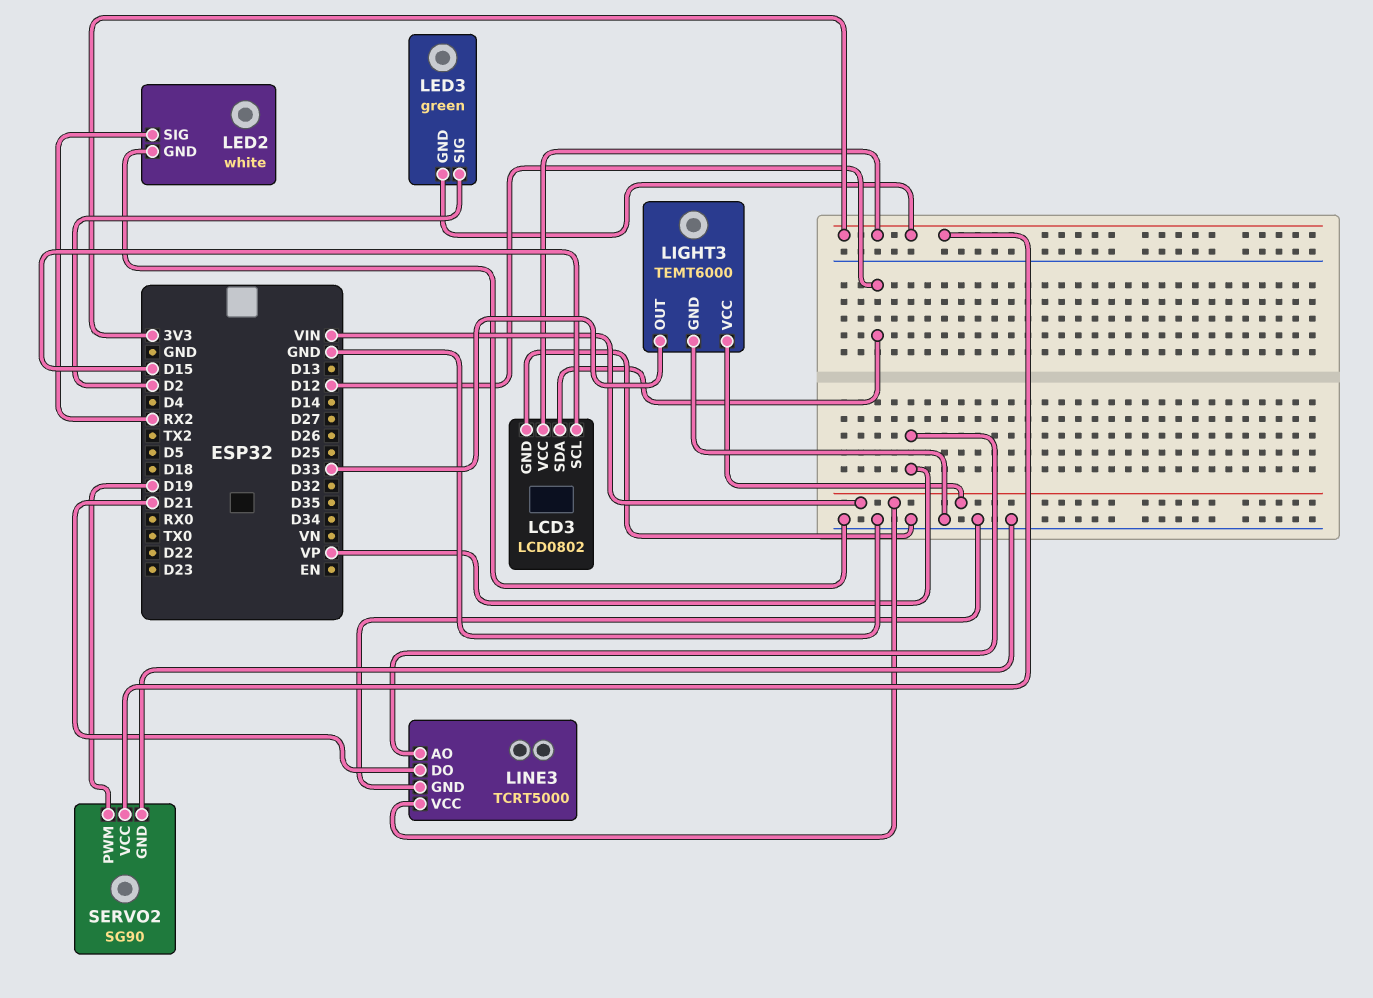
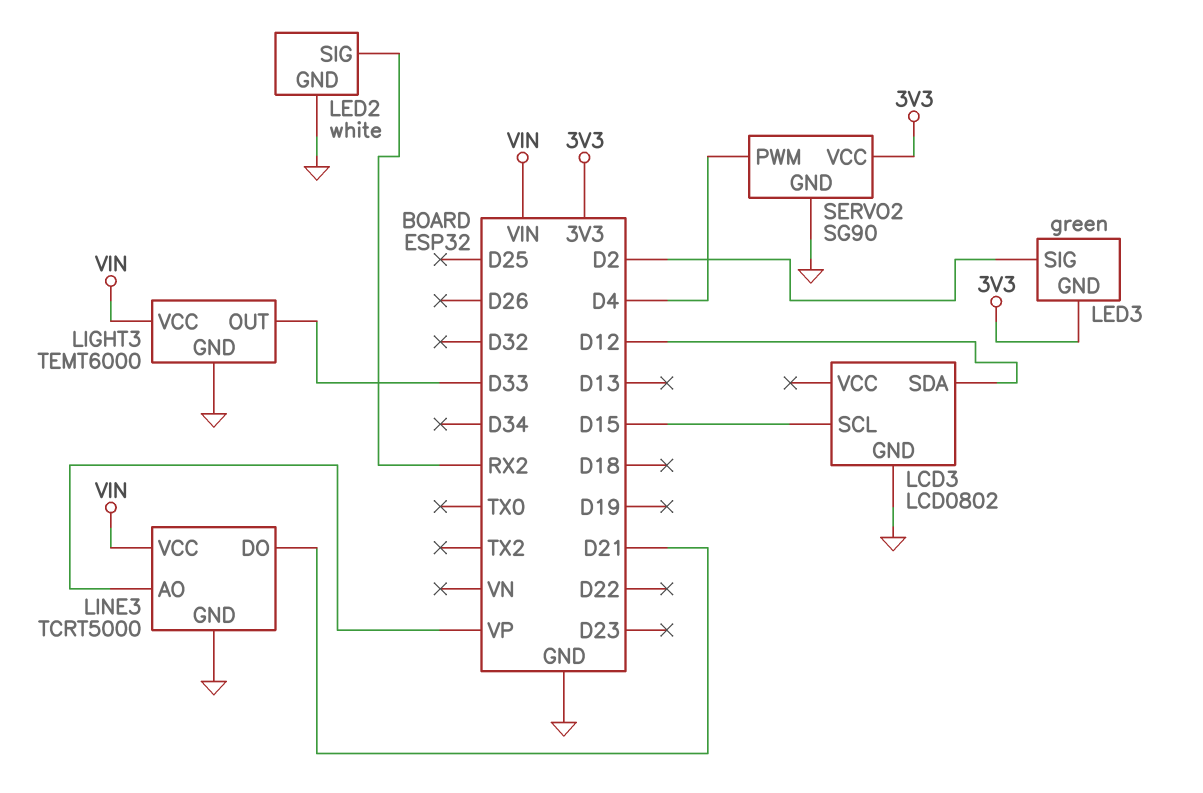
LCD3 pin VCC: 3V3 -> none
SERVO2 pin PWM: D19 -> D4

